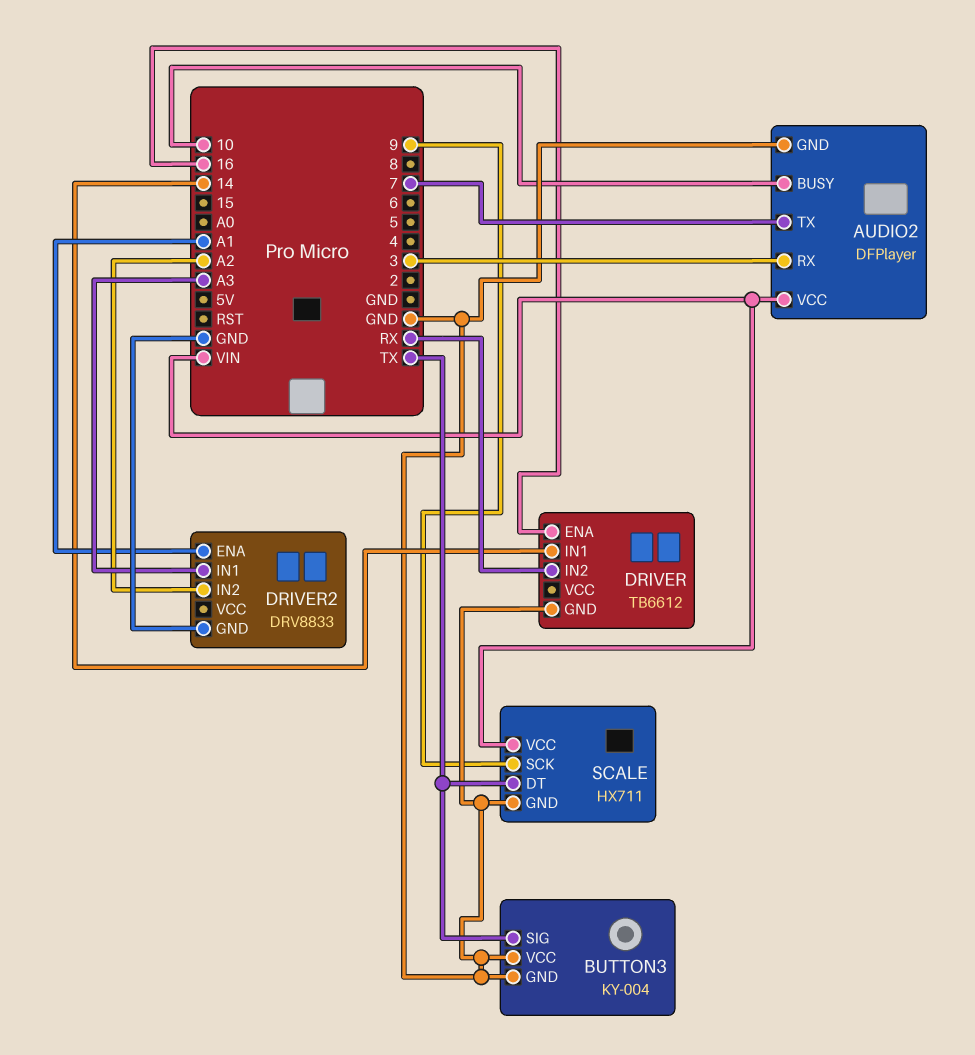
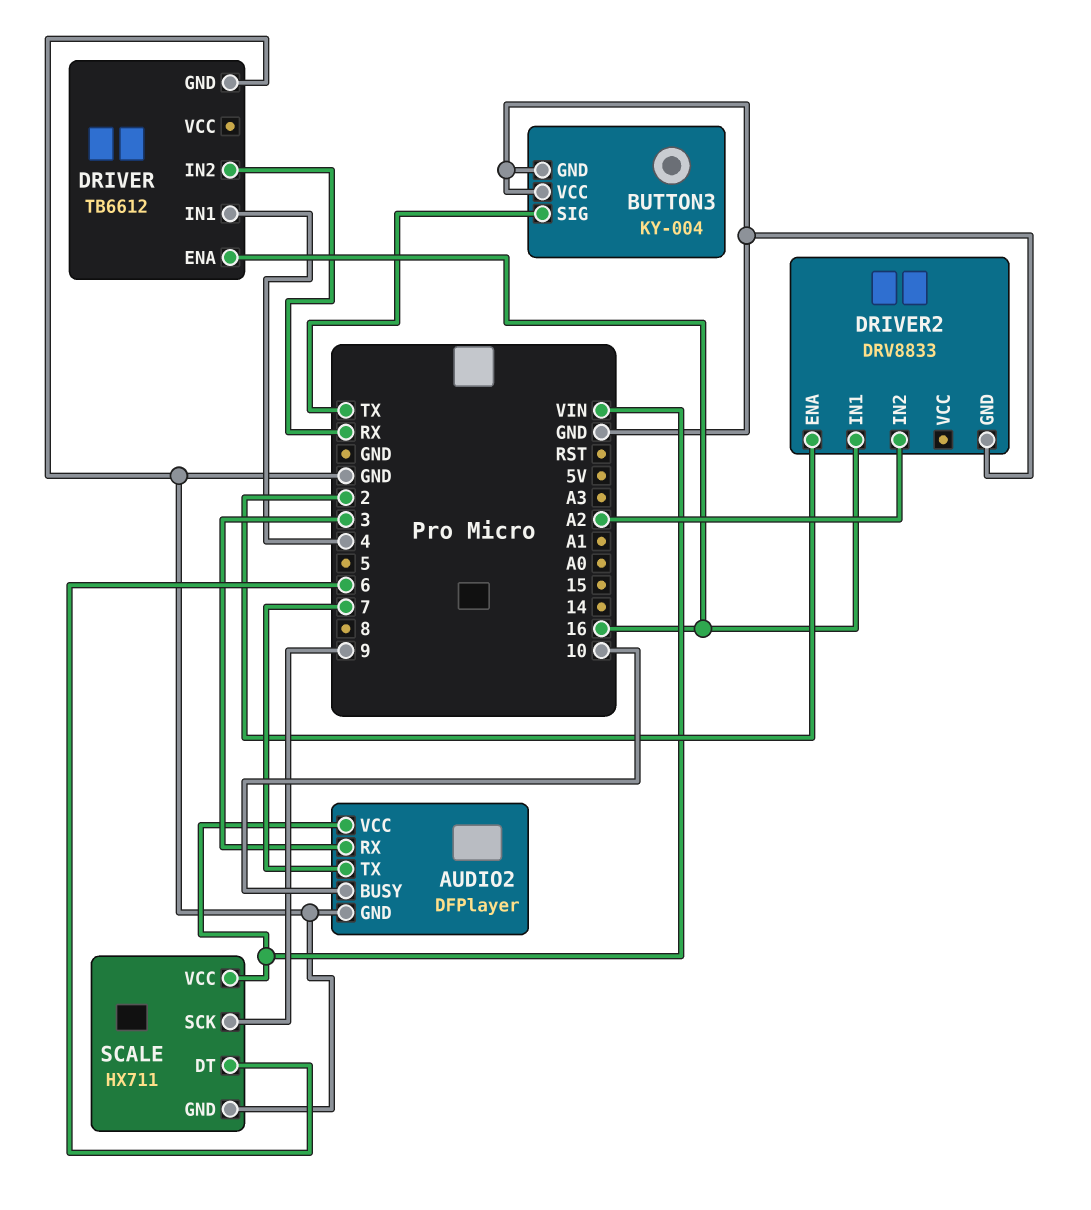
DRIVER pin IN1: 14 -> 4
DRIVER2 pin ENA: A1 -> 2
DRIVER2 pin IN1: A3 -> 16
SCALE pin DT: TX -> 6

